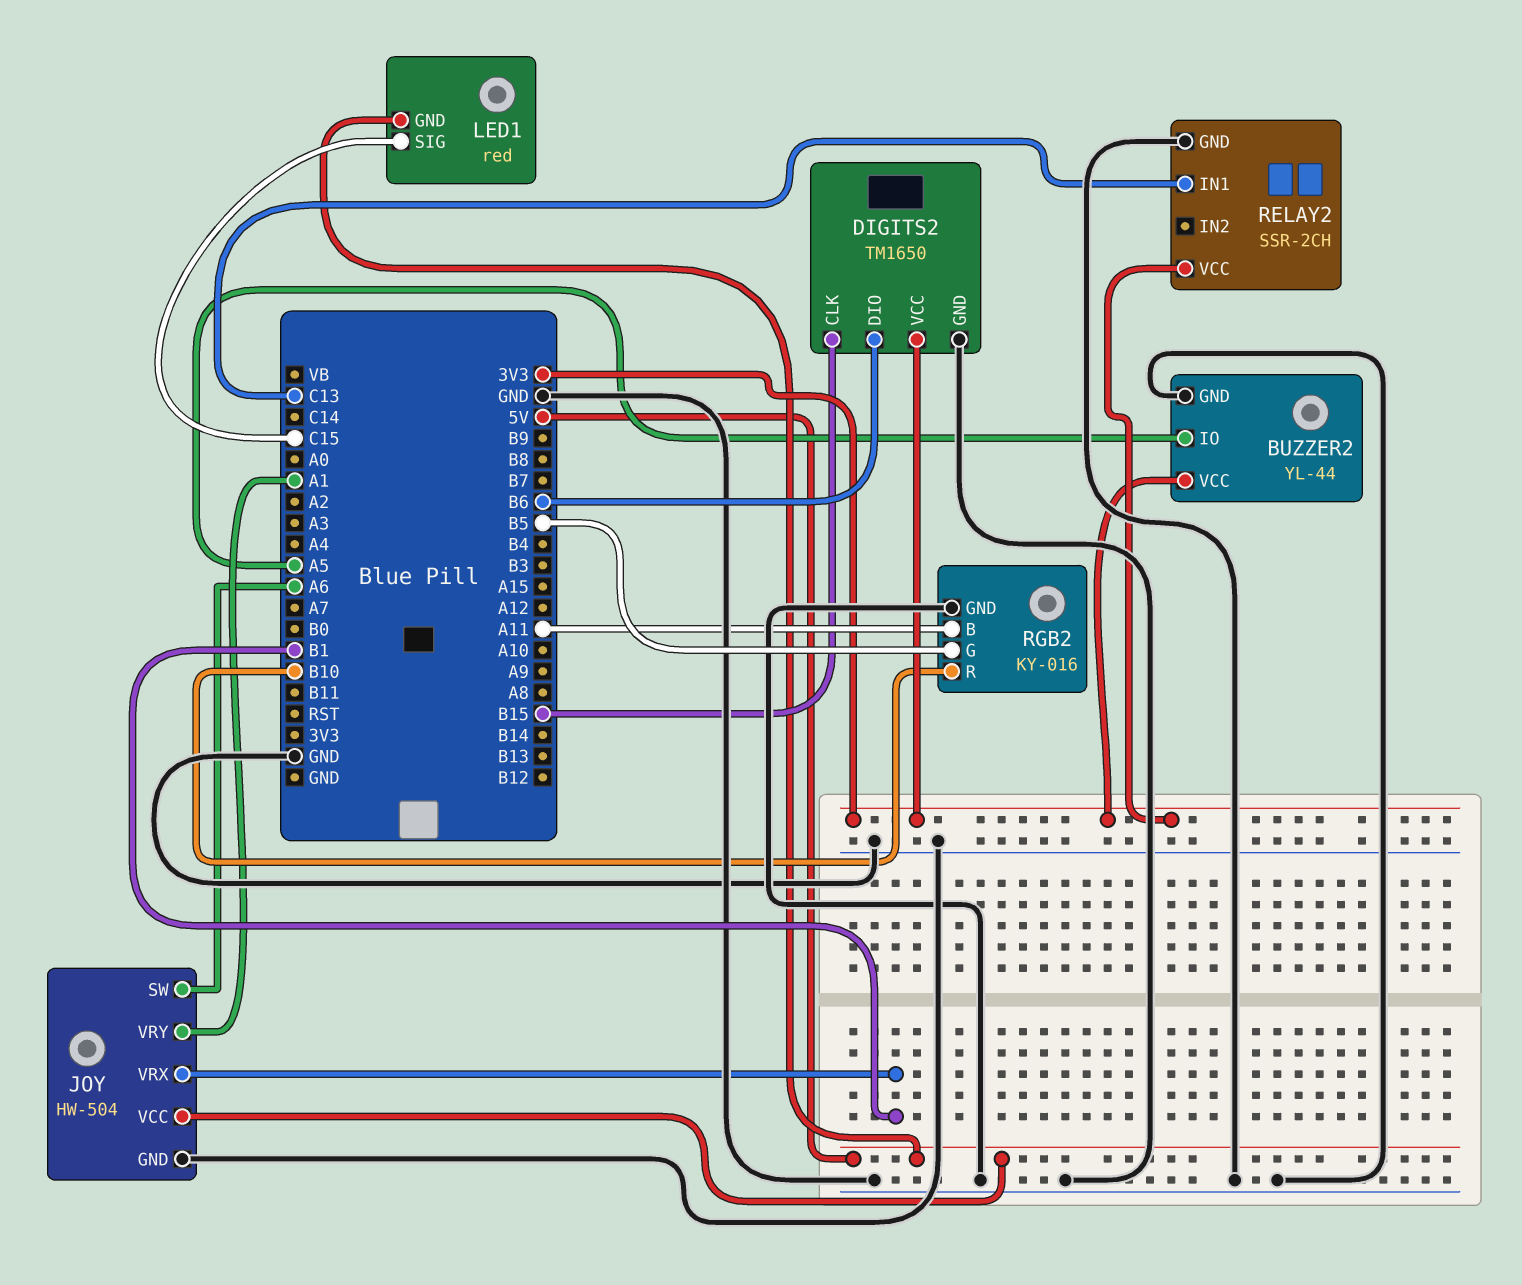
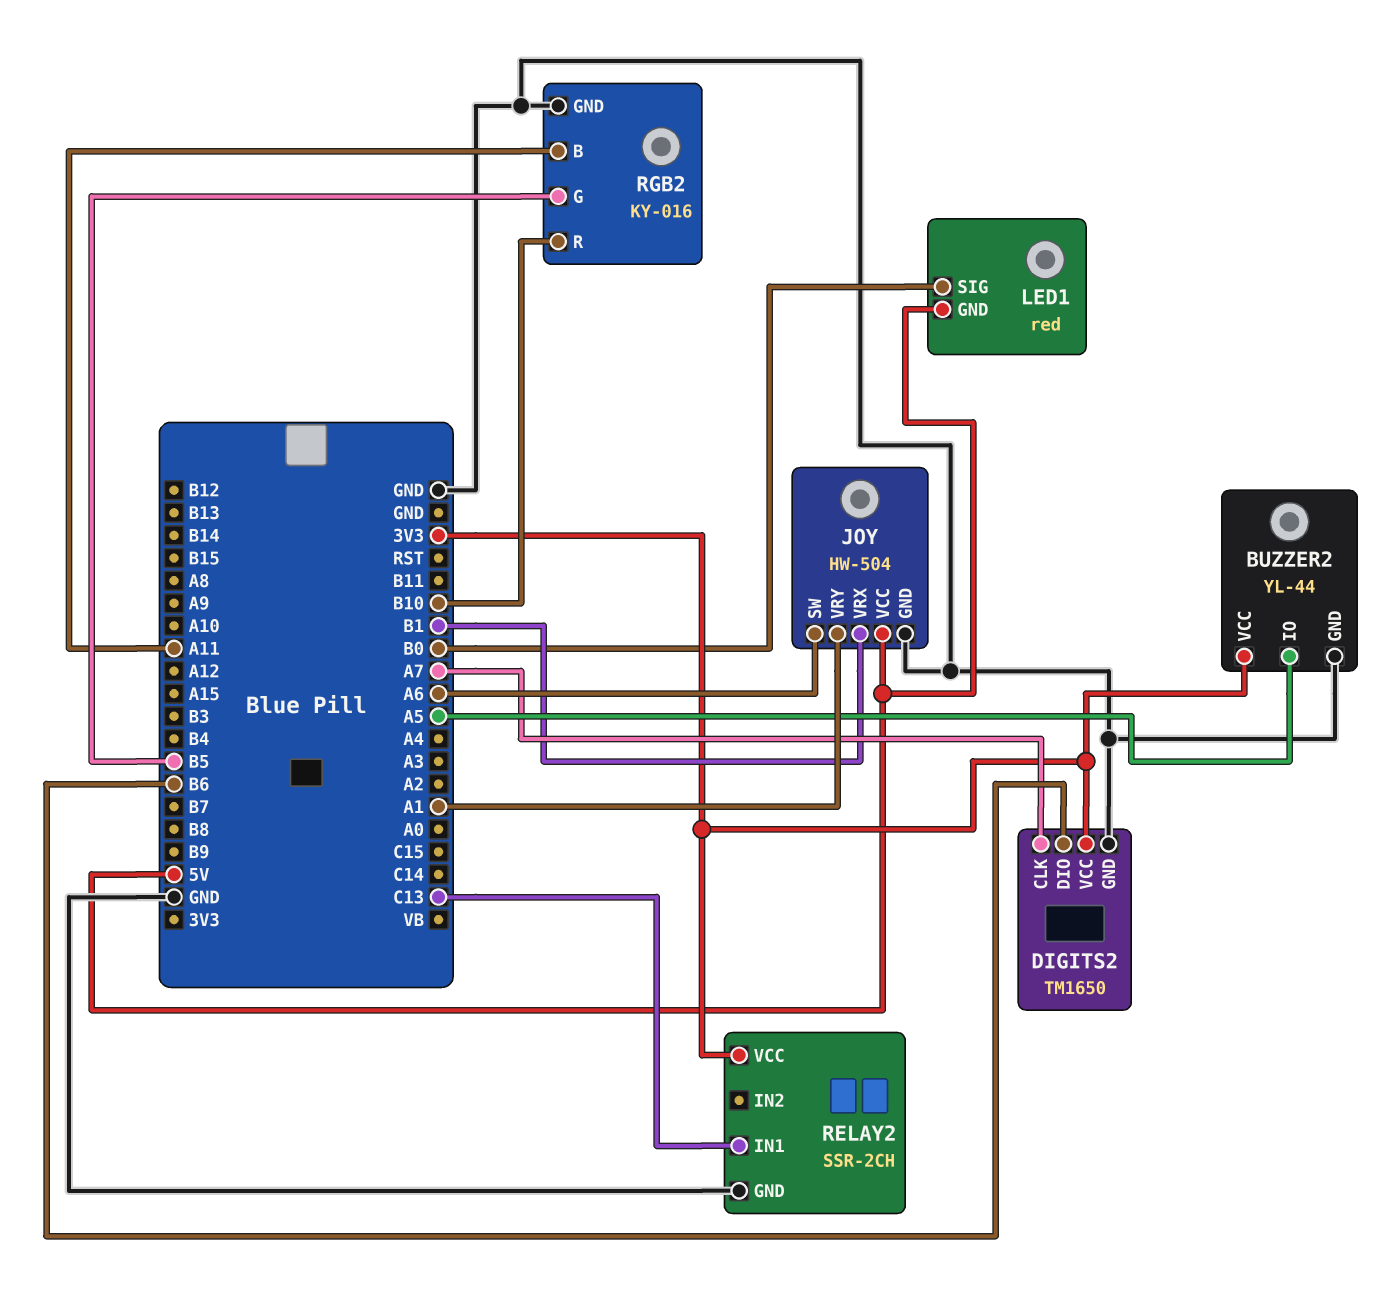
DIGITS2 pin CLK: B15 -> A7
LED1 pin SIG: C15 -> B0

